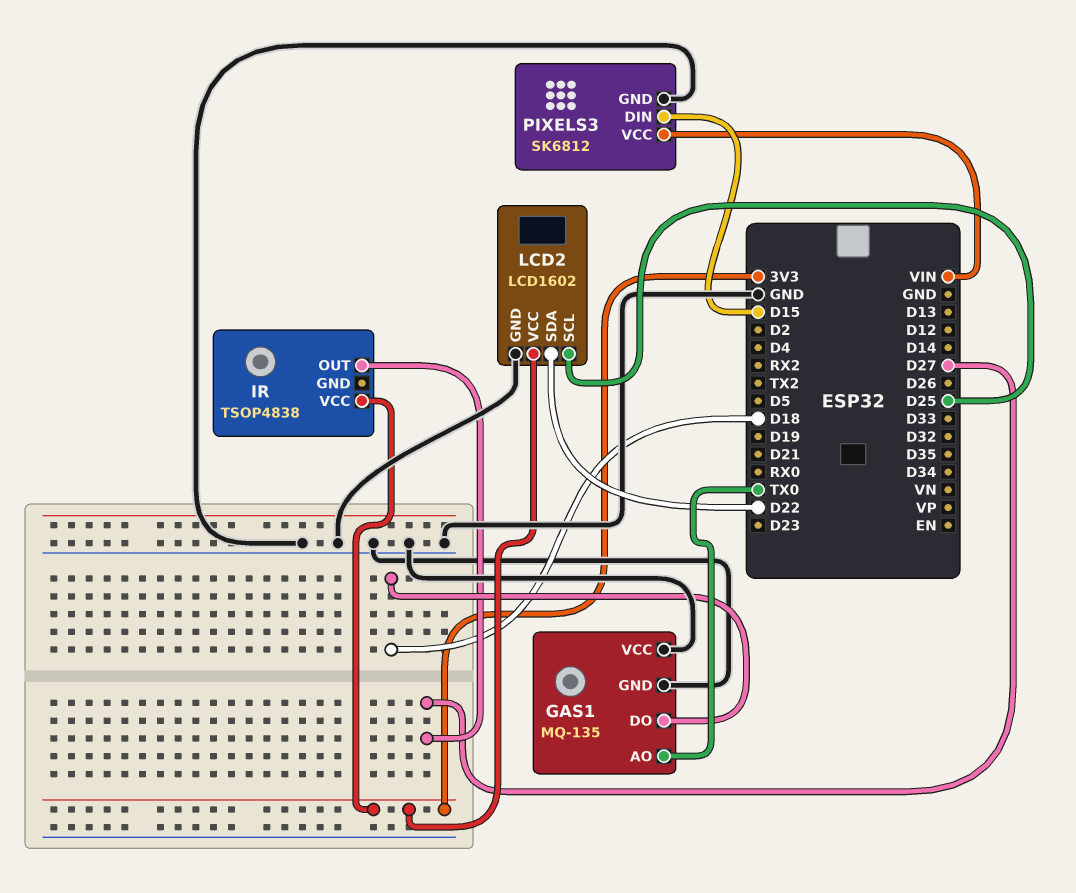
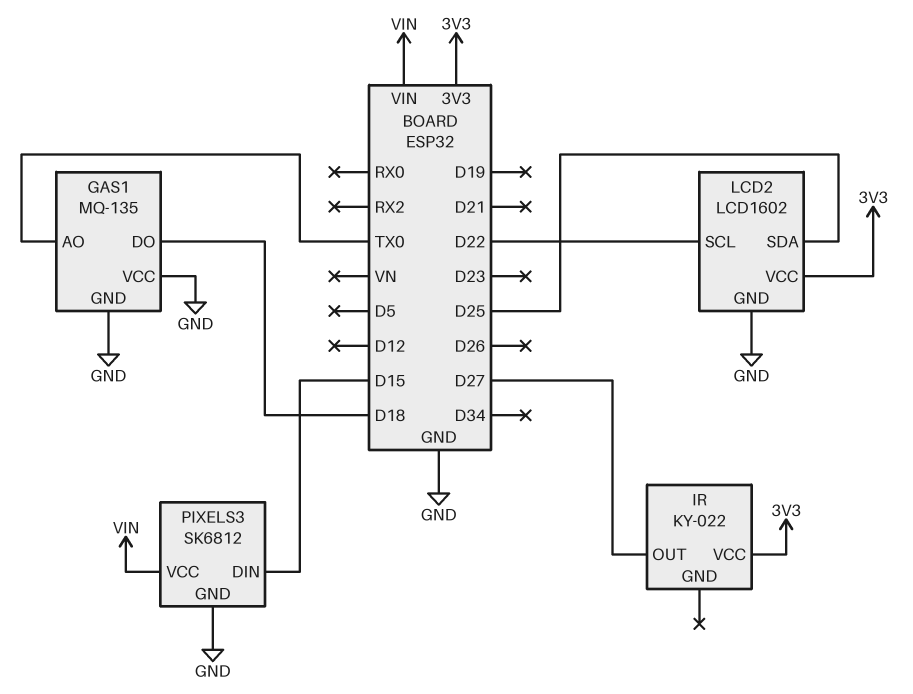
IR: TSOP4838 -> KY-022
LCD2 pin SCL: D25 -> D22
LCD2 pin SDA: D22 -> D25

